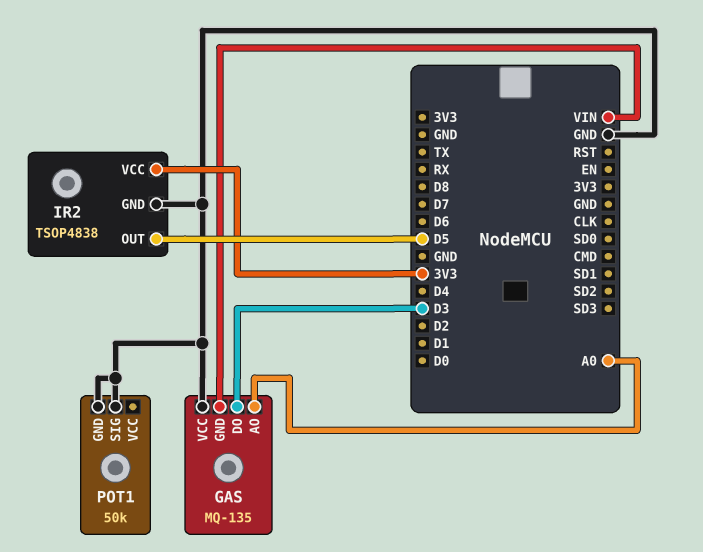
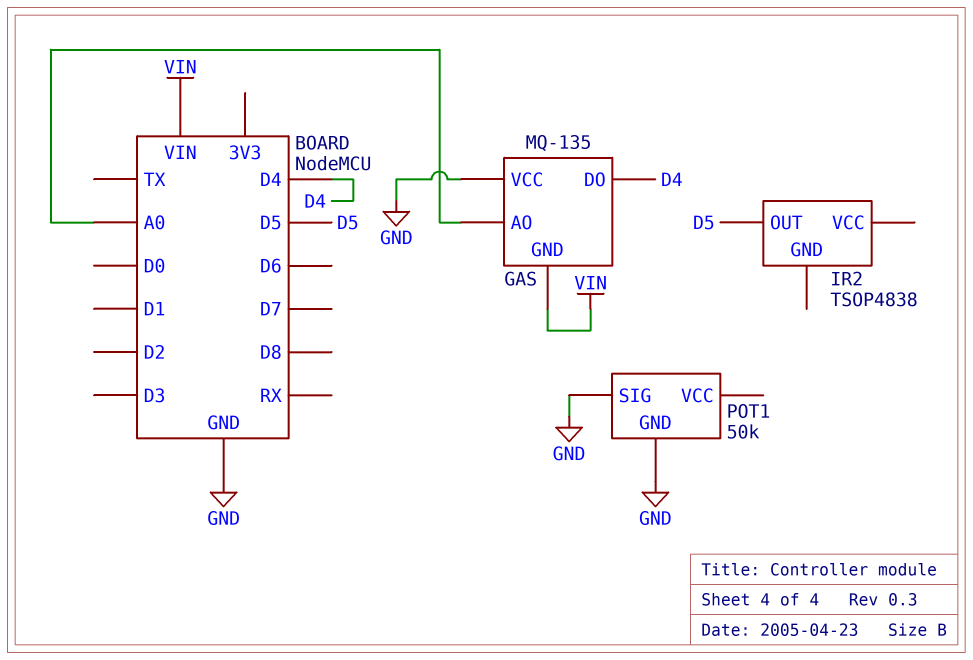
GAS pin DO: D3 -> D4
IR2 pin GND: GND -> none
IR2 pin VCC: 3V3 -> none

